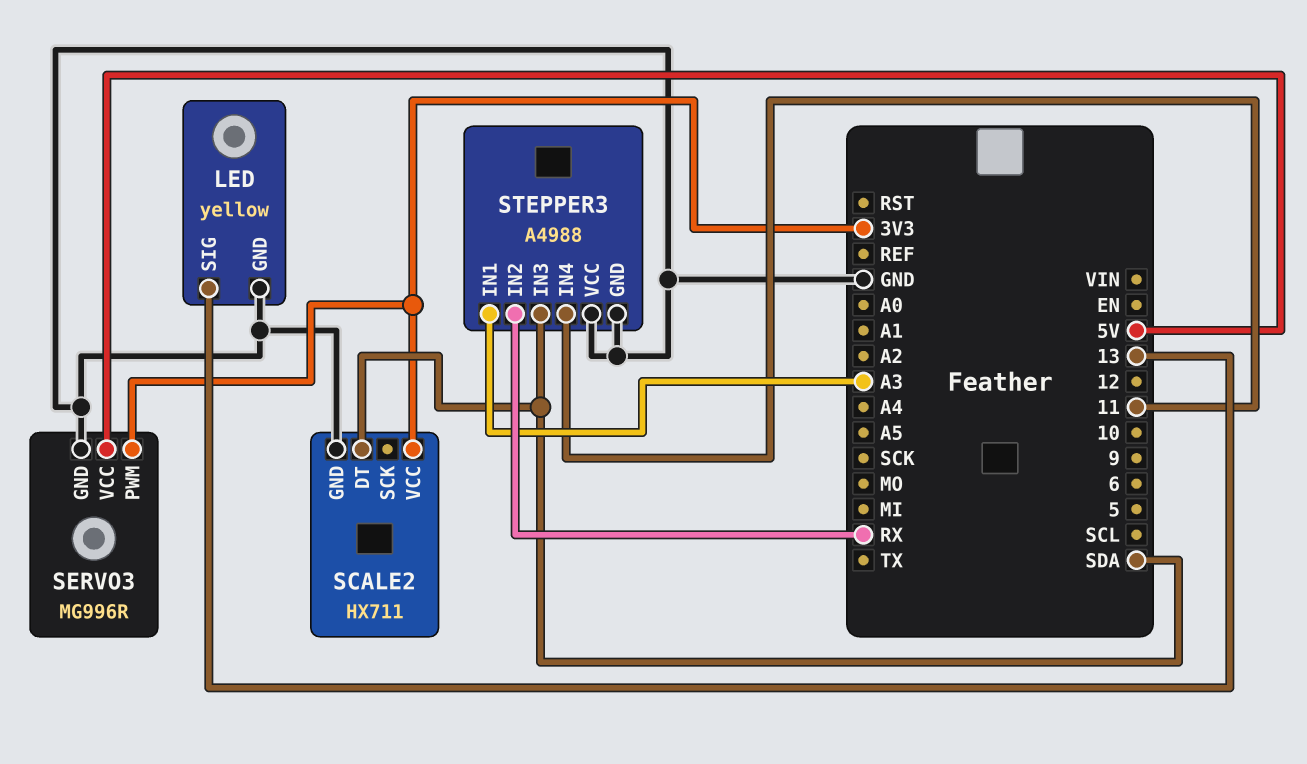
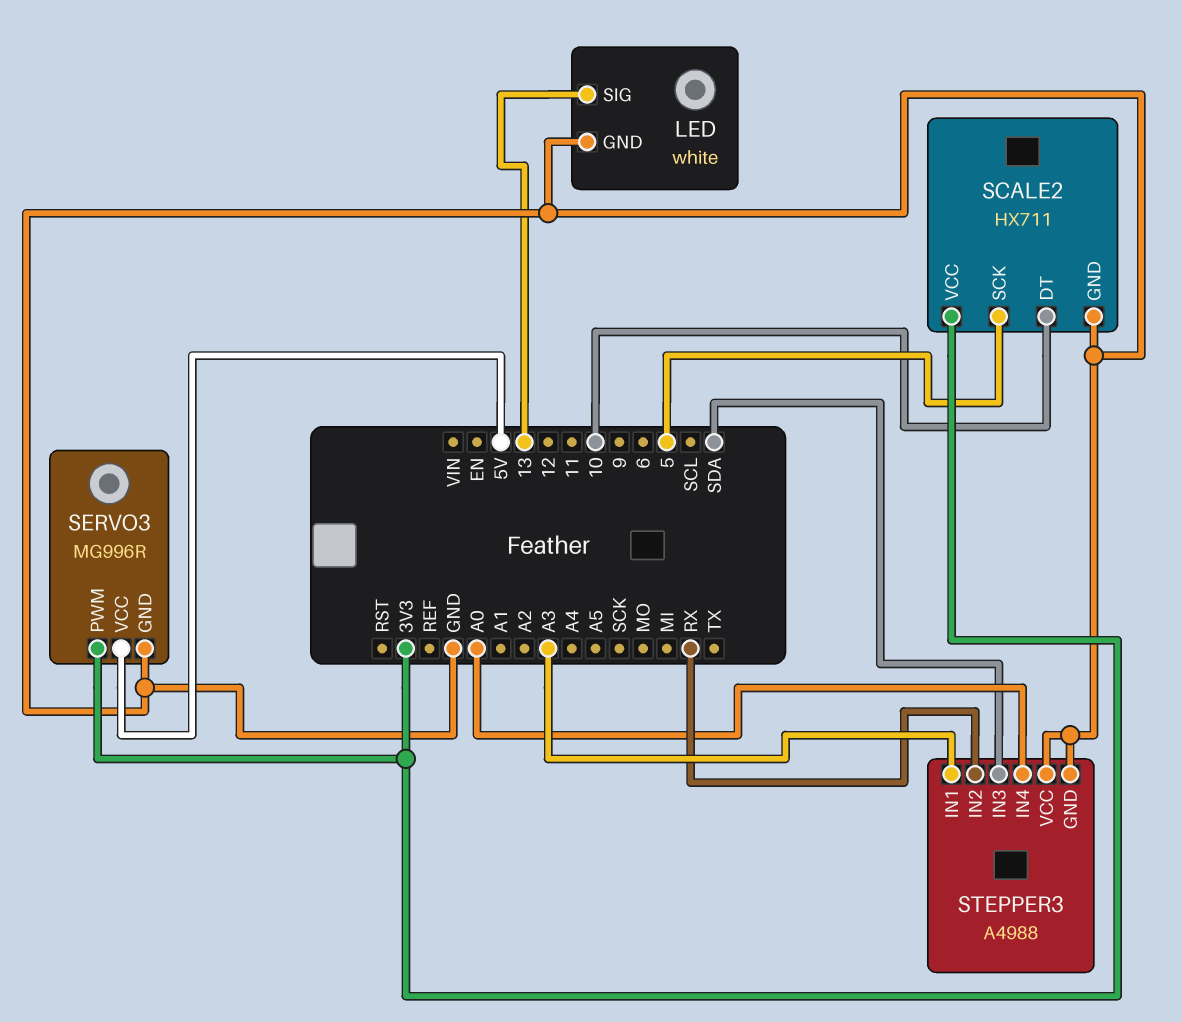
LED: yellow -> white
SCALE2 pin DT: SDA -> 10
SCALE2 pin SCK: none -> 5
STEPPER3 pin IN4: 11 -> A0

